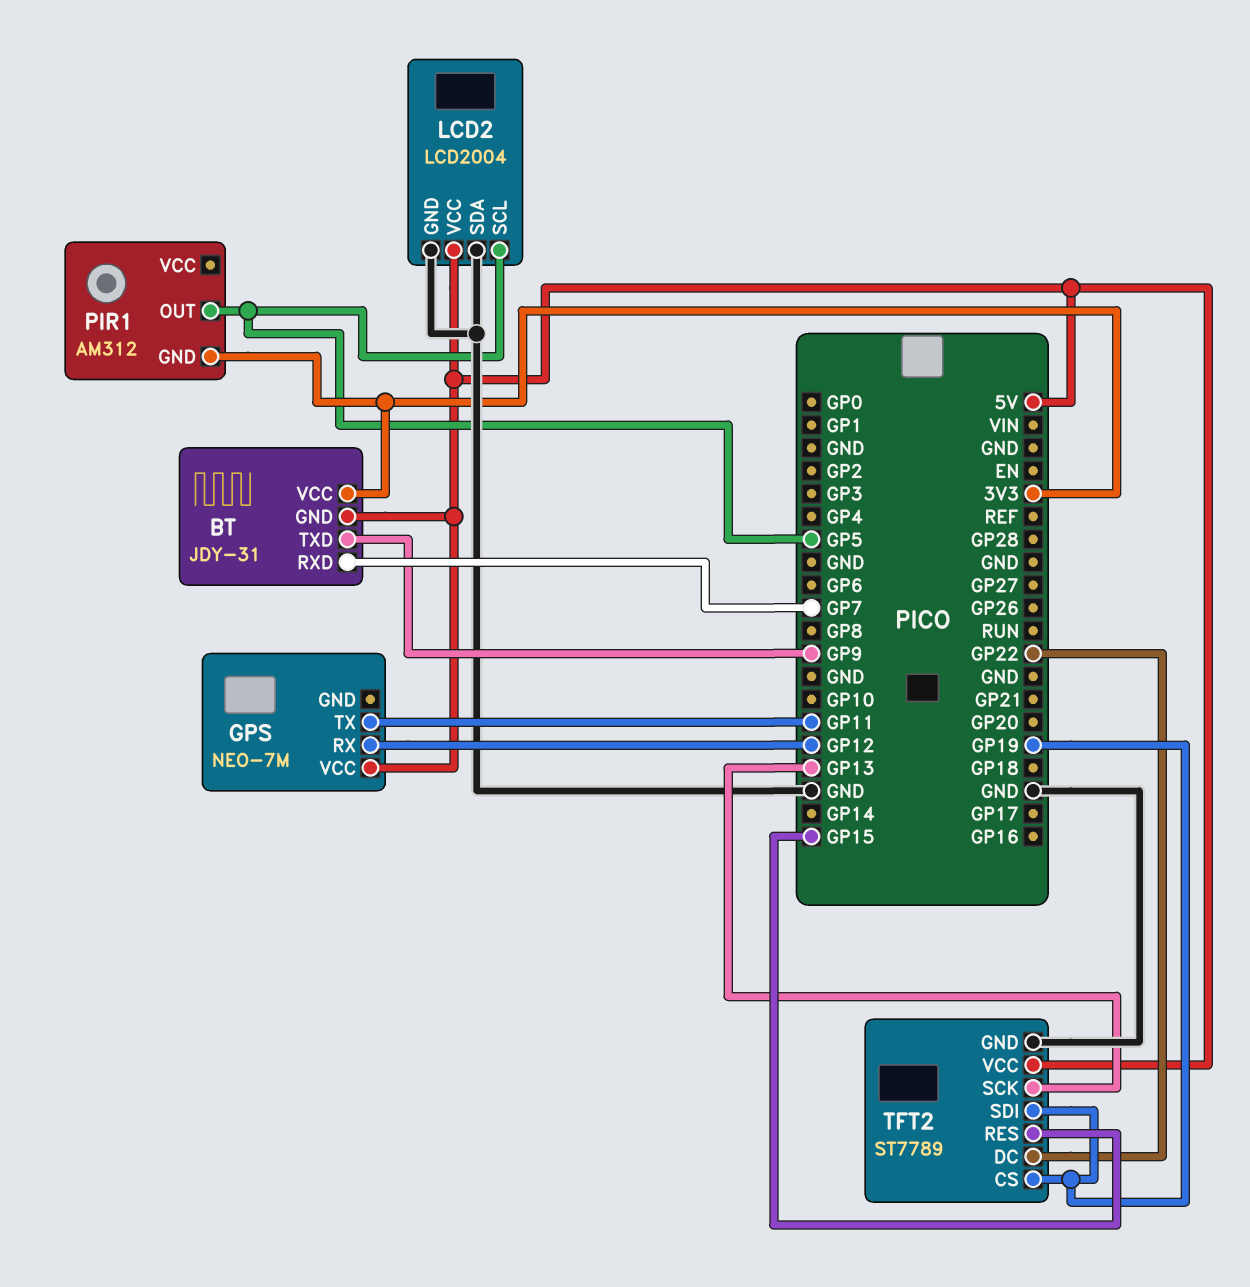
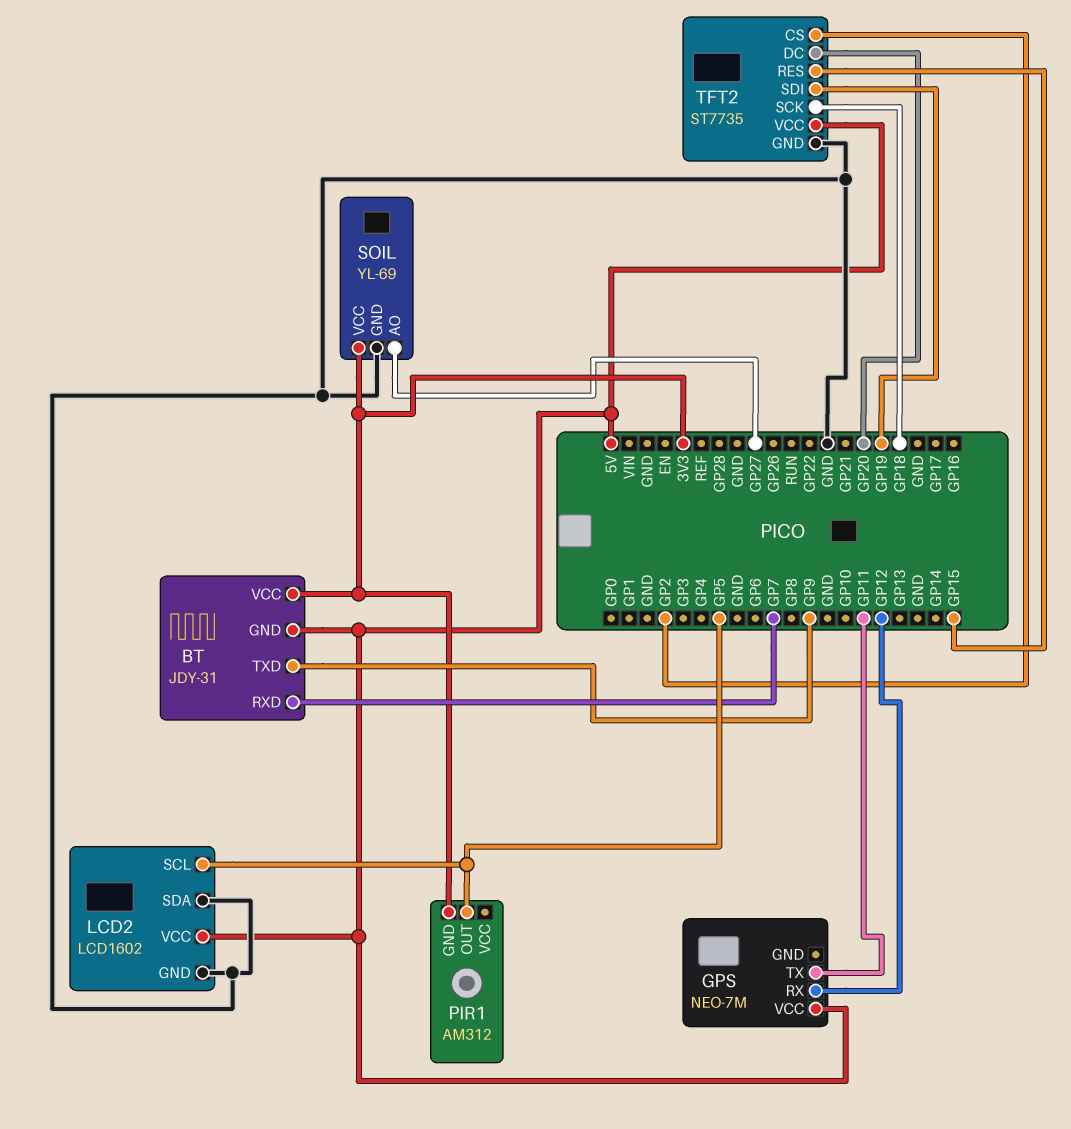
LCD2: LCD2004 -> LCD1602
SOIL: none -> YL-69
SOIL pin AO: none -> GP27
SOIL pin GND: none -> GND
SOIL pin VCC: none -> 3V3
TFT2: ST7789 -> ST7735
TFT2 pin CS: GP19 -> GP2
TFT2 pin DC: GP22 -> GP20
TFT2 pin SCK: GP13 -> GP18

